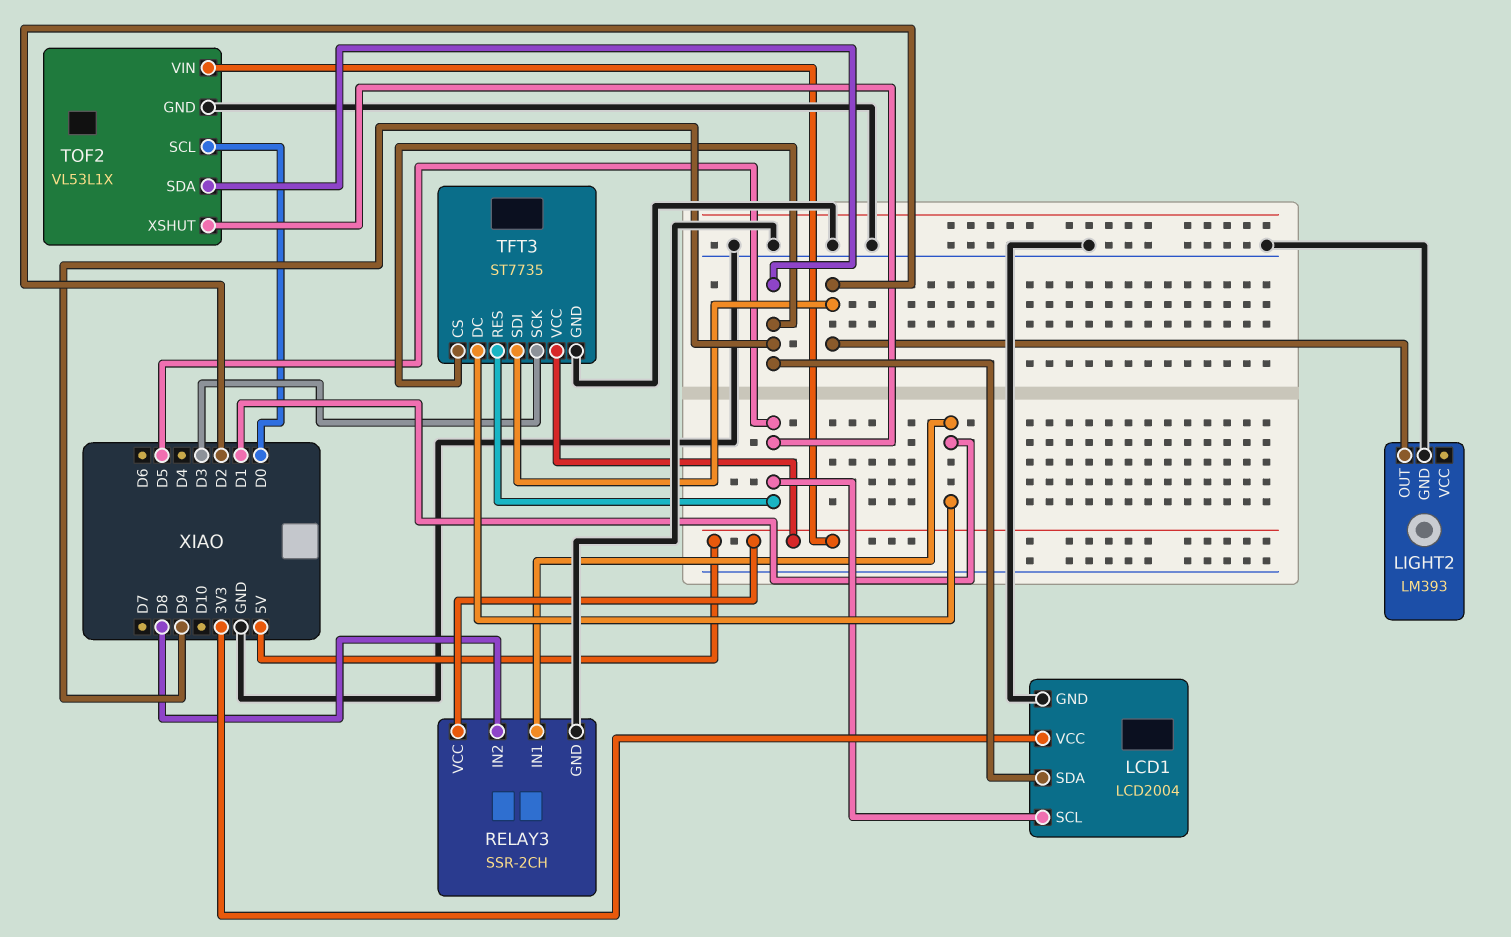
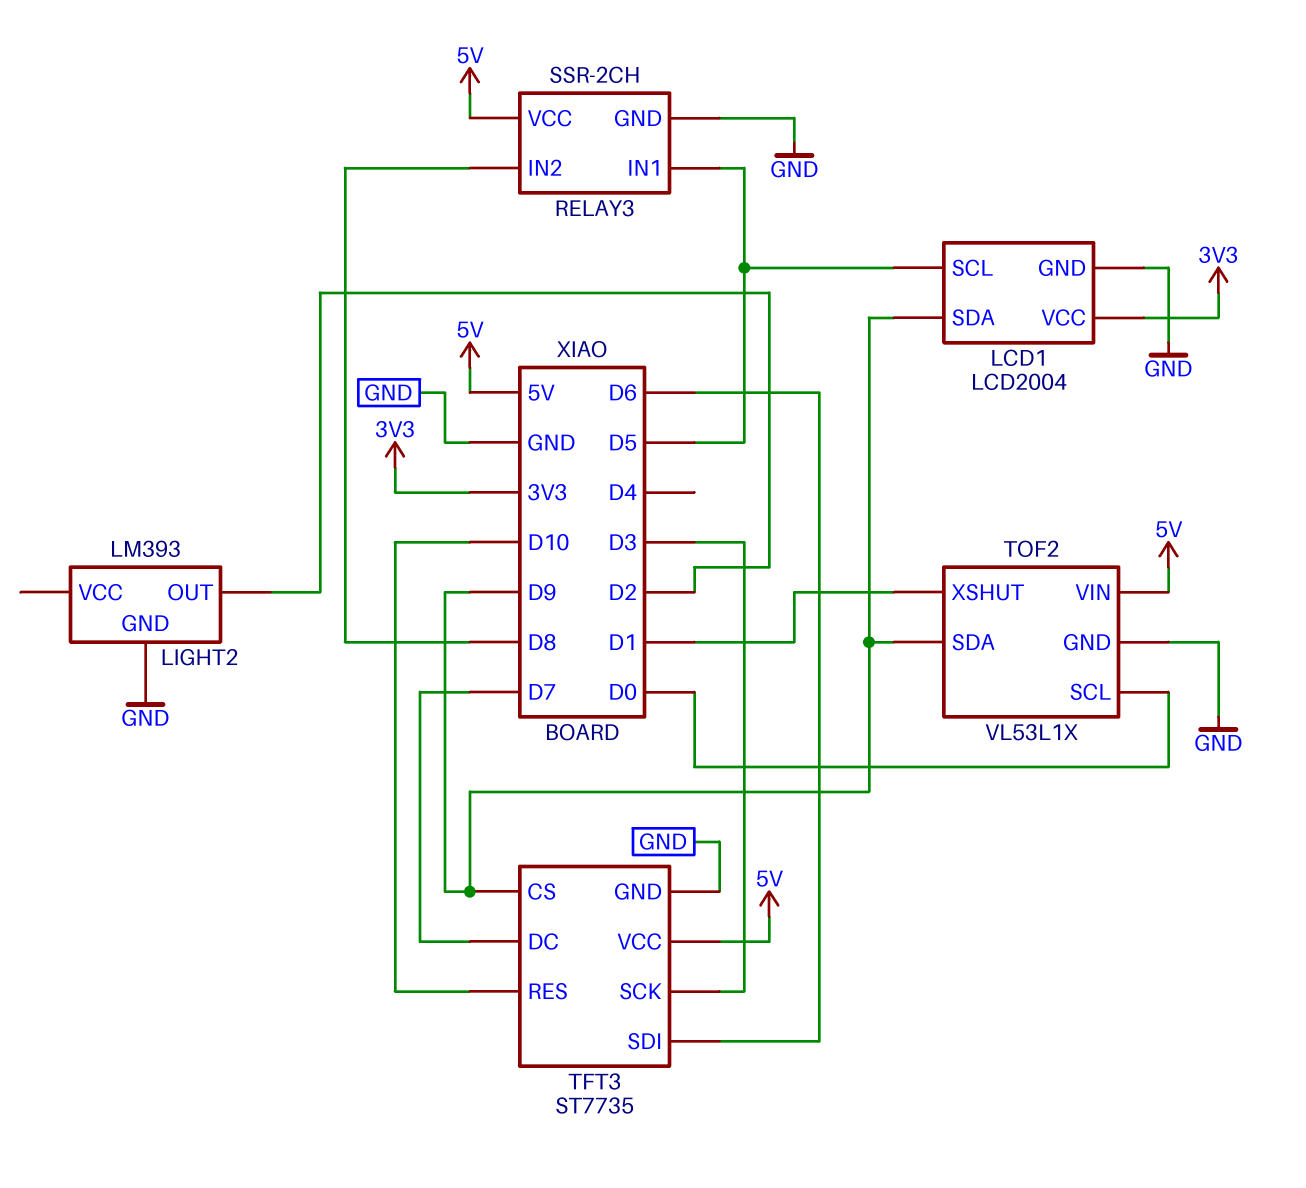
RELAY3 pin IN1: D1 -> D5
TFT3 pin DC: D1 -> D7
TFT3 pin RES: D5 -> D10
TFT3 pin SDI: D2 -> D6
TOF2 pin XSHUT: D5 -> D1

